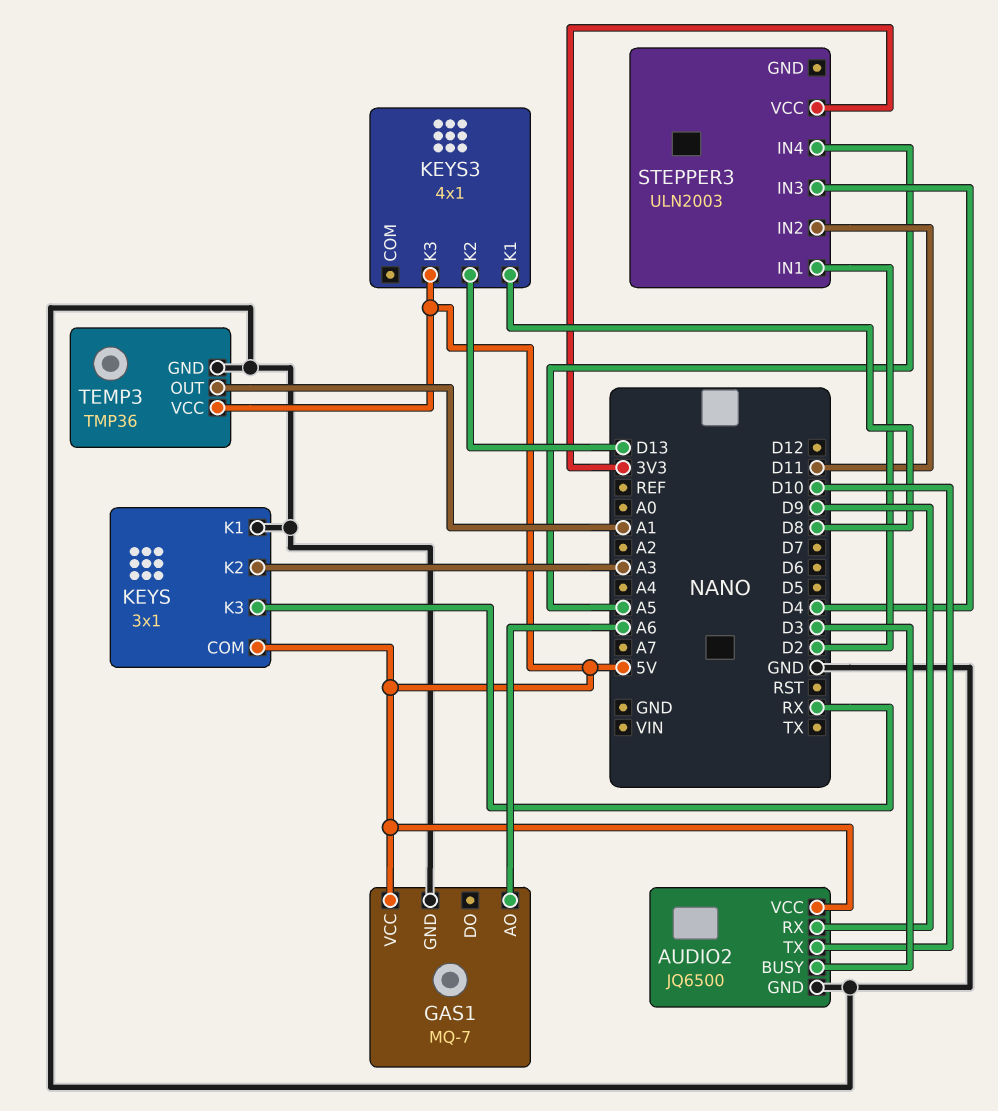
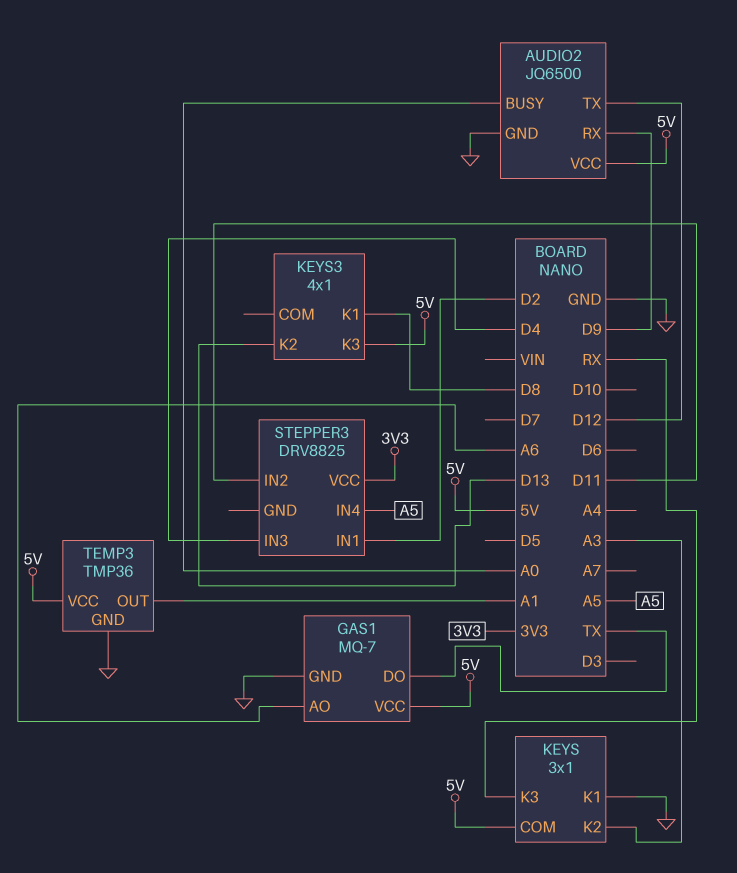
AUDIO2 pin BUSY: D3 -> A0
AUDIO2 pin TX: D10 -> D12
GAS1 pin DO: none -> TX
STEPPER3: ULN2003 -> DRV8825

